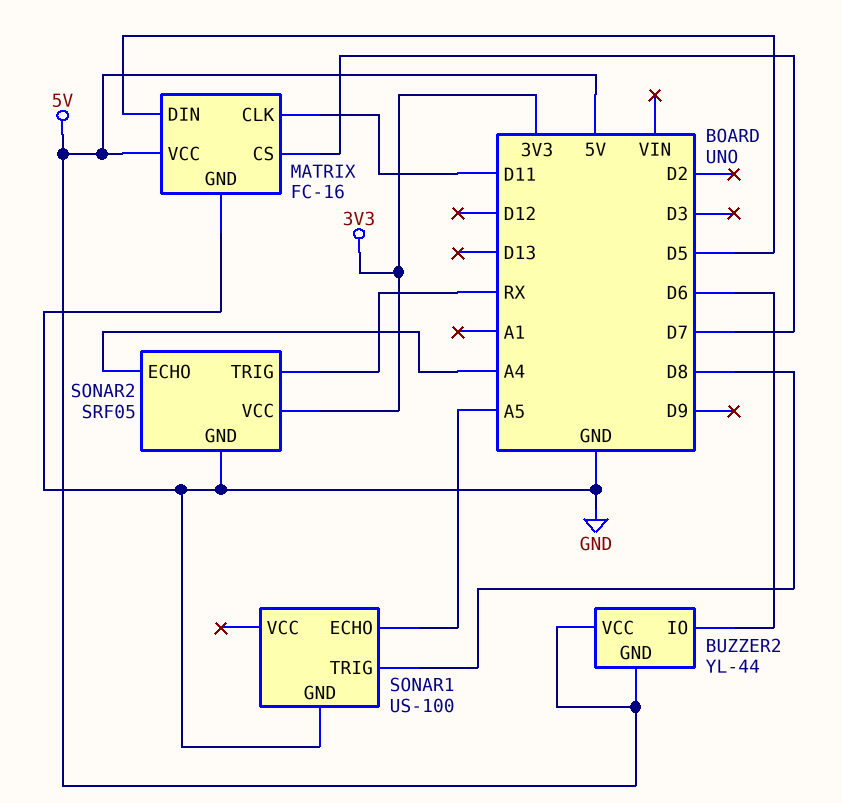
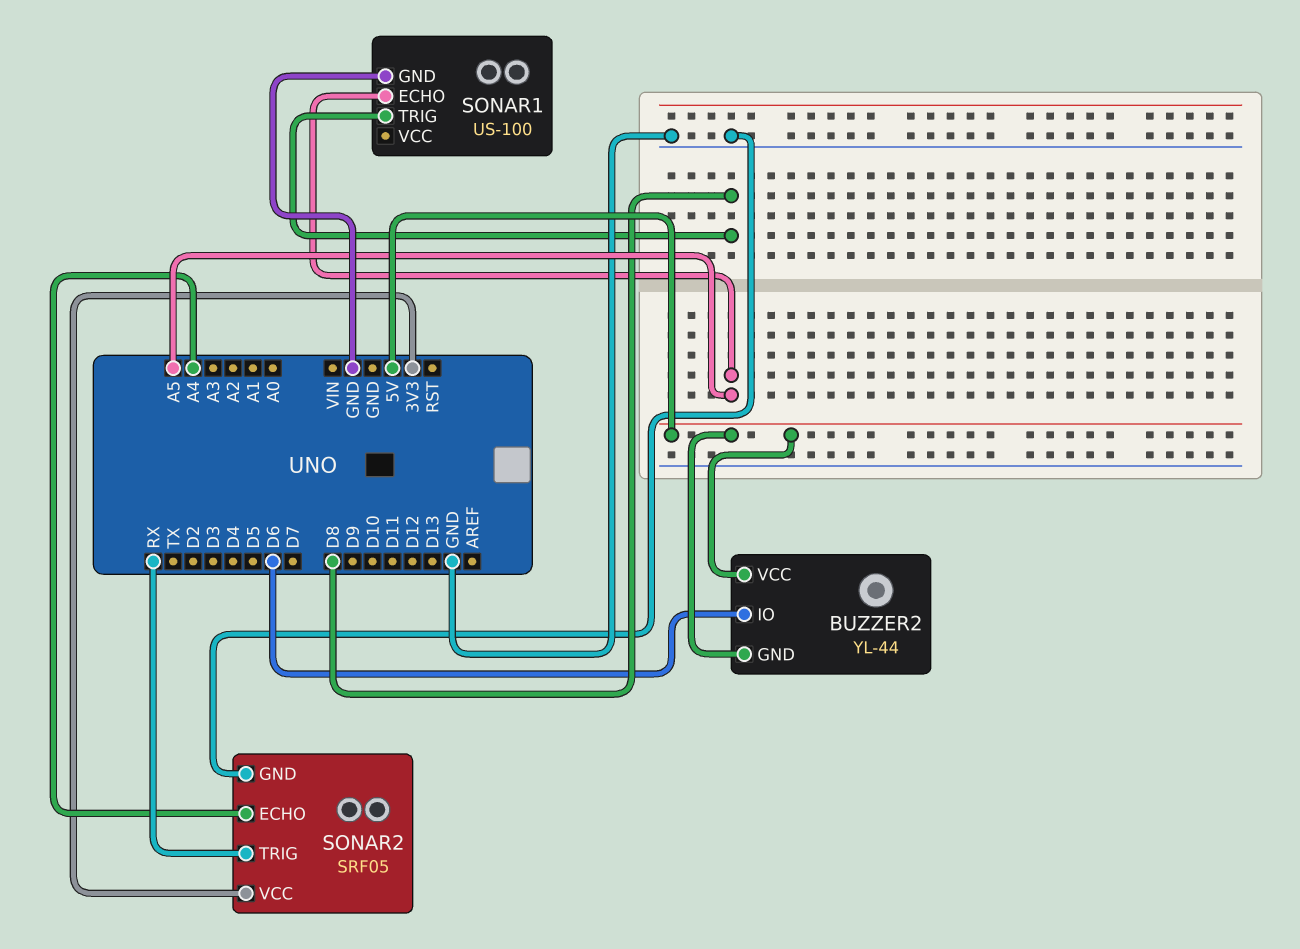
MATRIX: FC-16 -> none
MATRIX pin CLK: D11 -> none
MATRIX pin CS: D7 -> none
MATRIX pin DIN: D5 -> none
MATRIX pin GND: GND -> none
MATRIX pin VCC: 5V -> none

